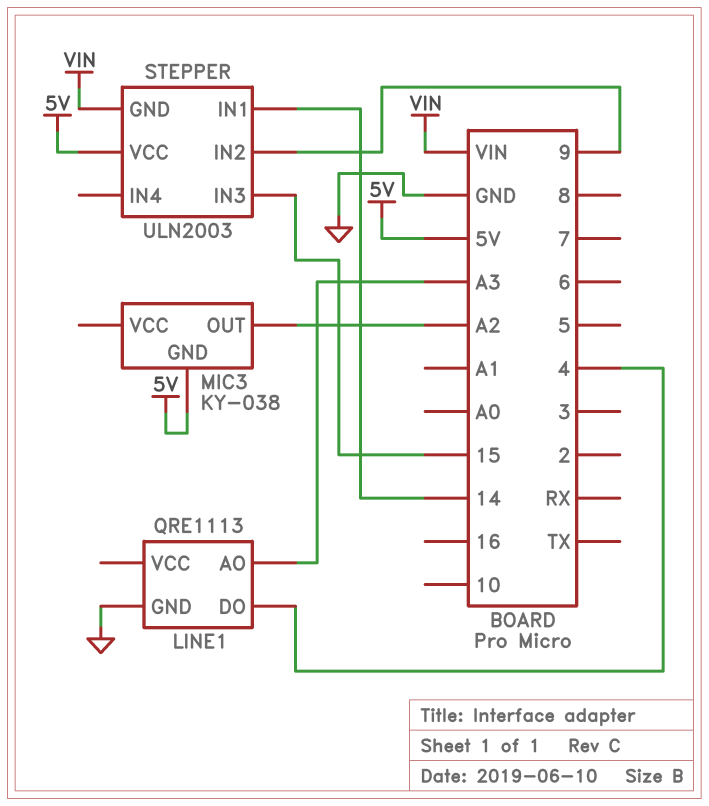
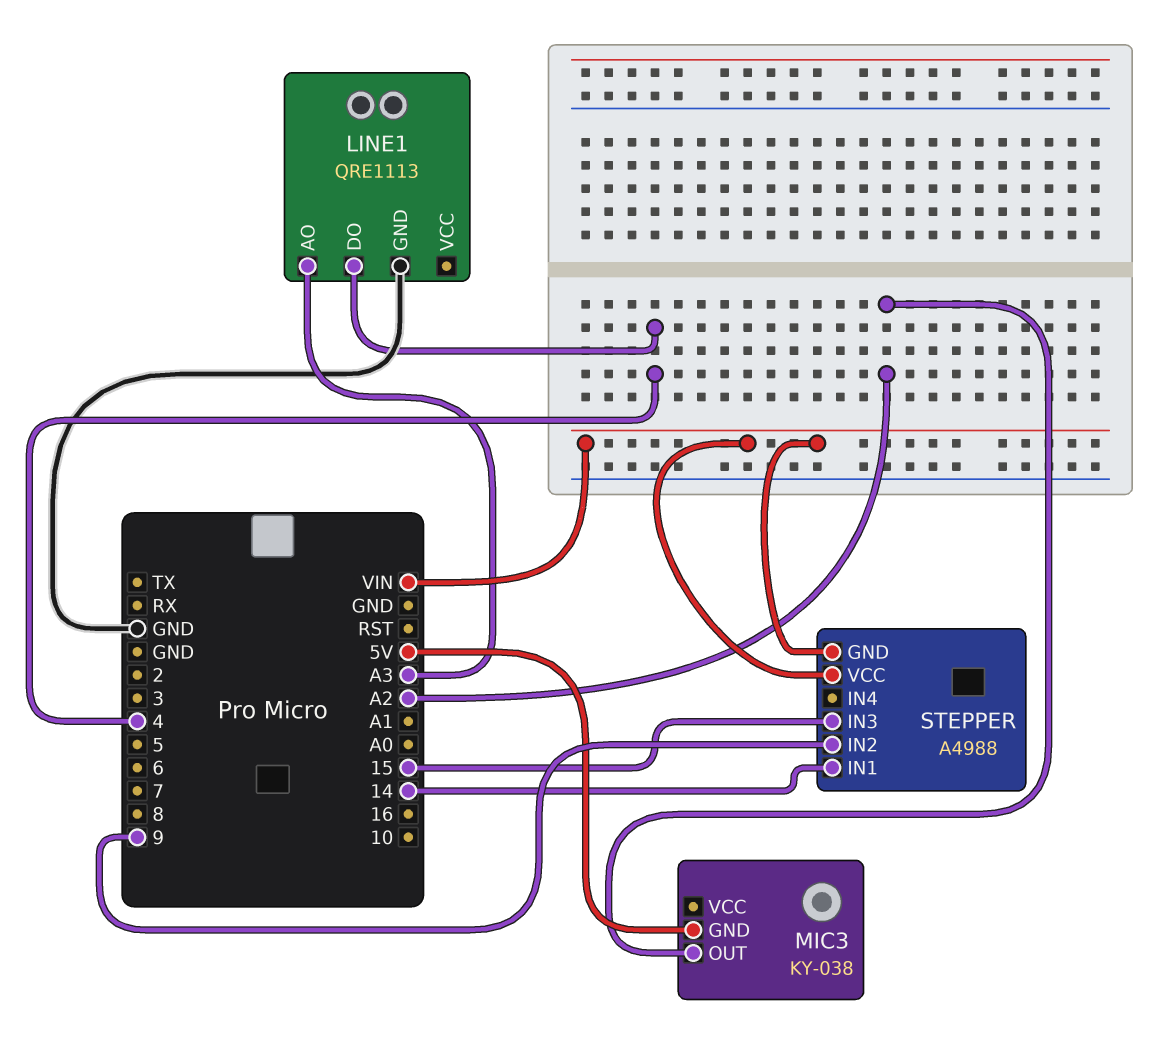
STEPPER: ULN2003 -> A4988
STEPPER pin VCC: 5V -> VIN

